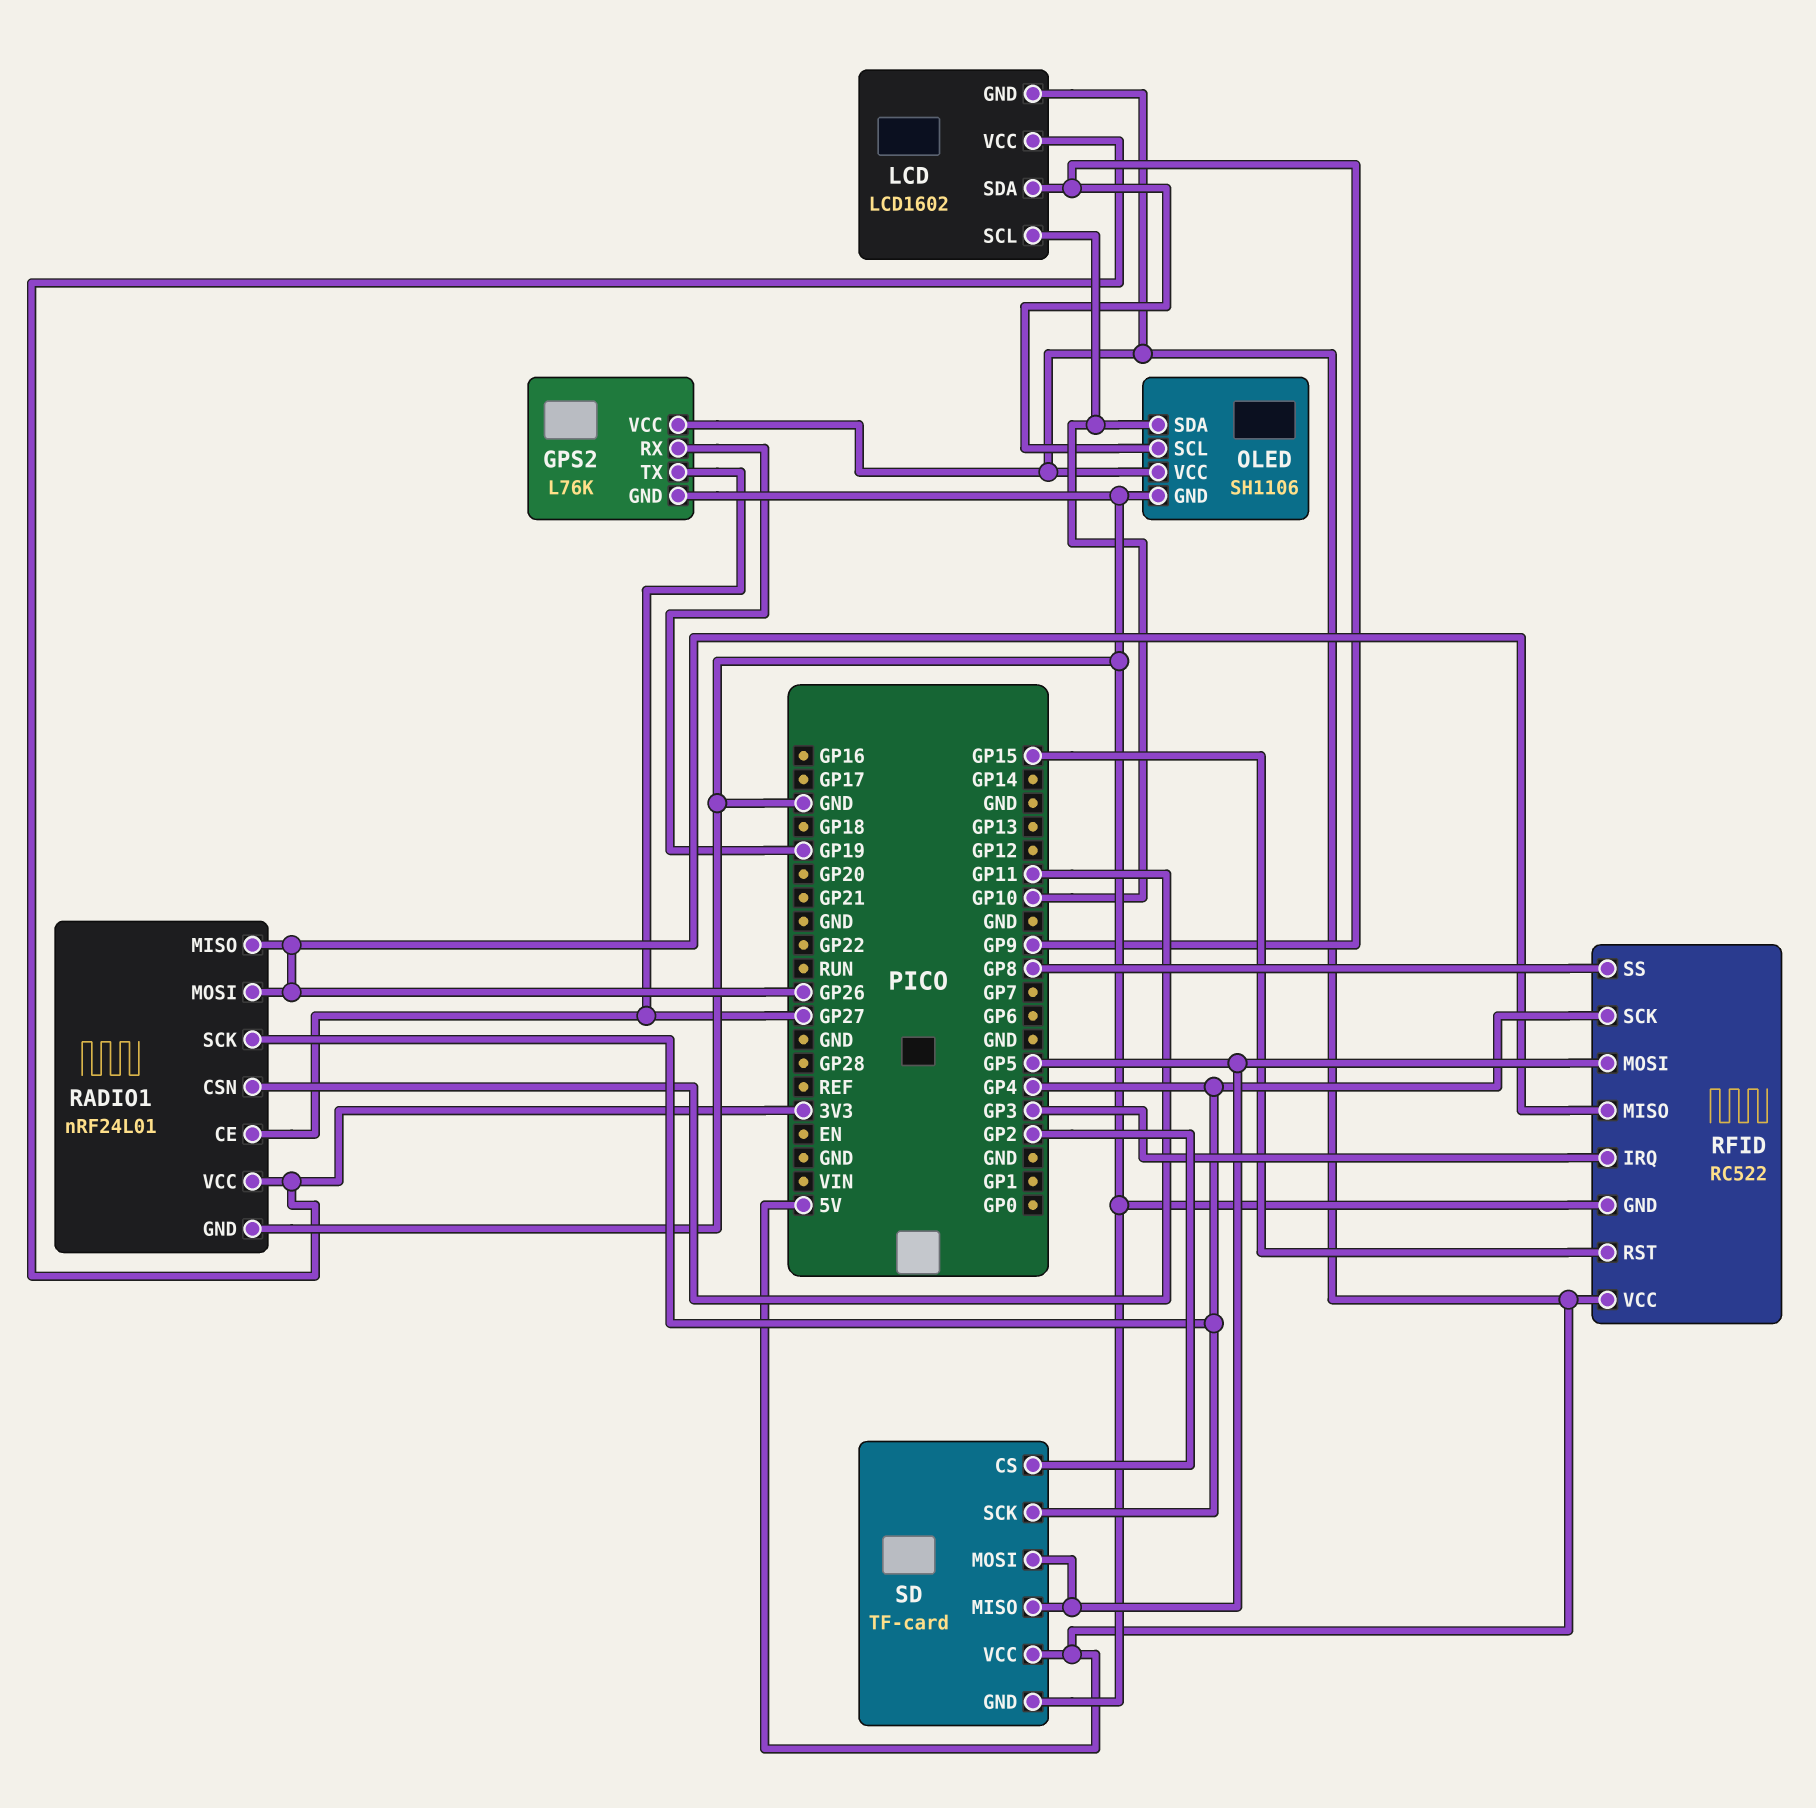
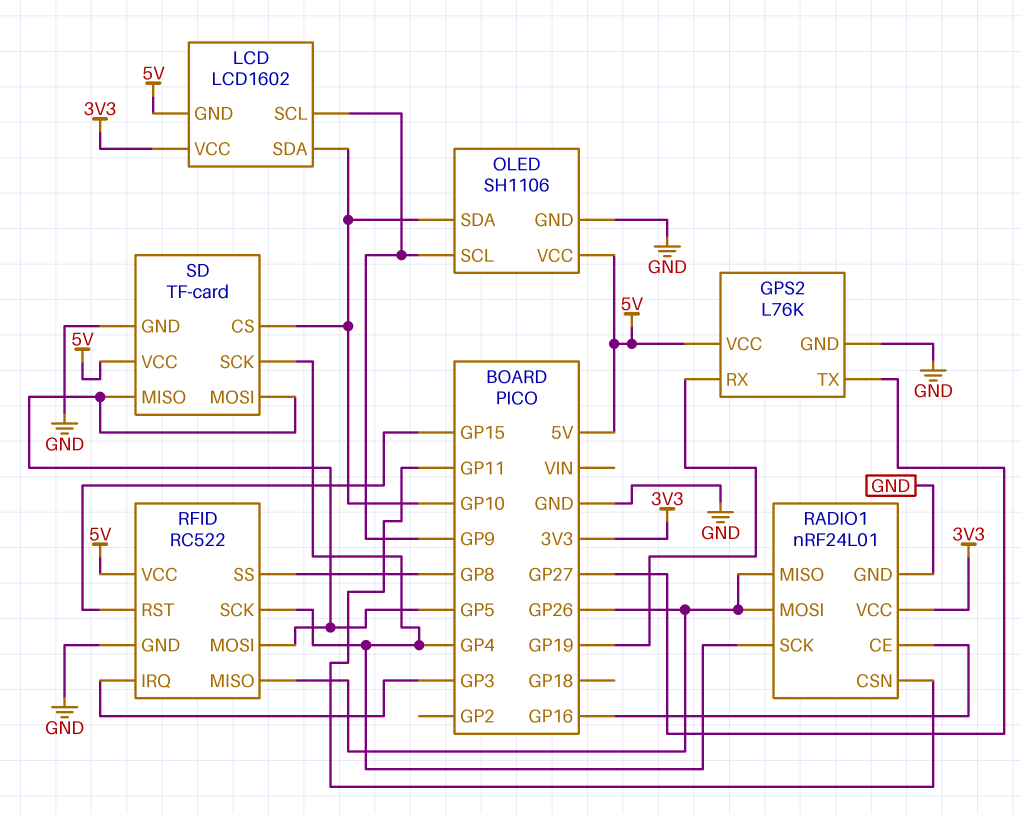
LCD pin SCL: GP10 -> GP9
LCD pin SDA: GP9 -> GP10
RADIO1 pin CE: GP27 -> GP16
SD pin CS: GP2 -> GP10

